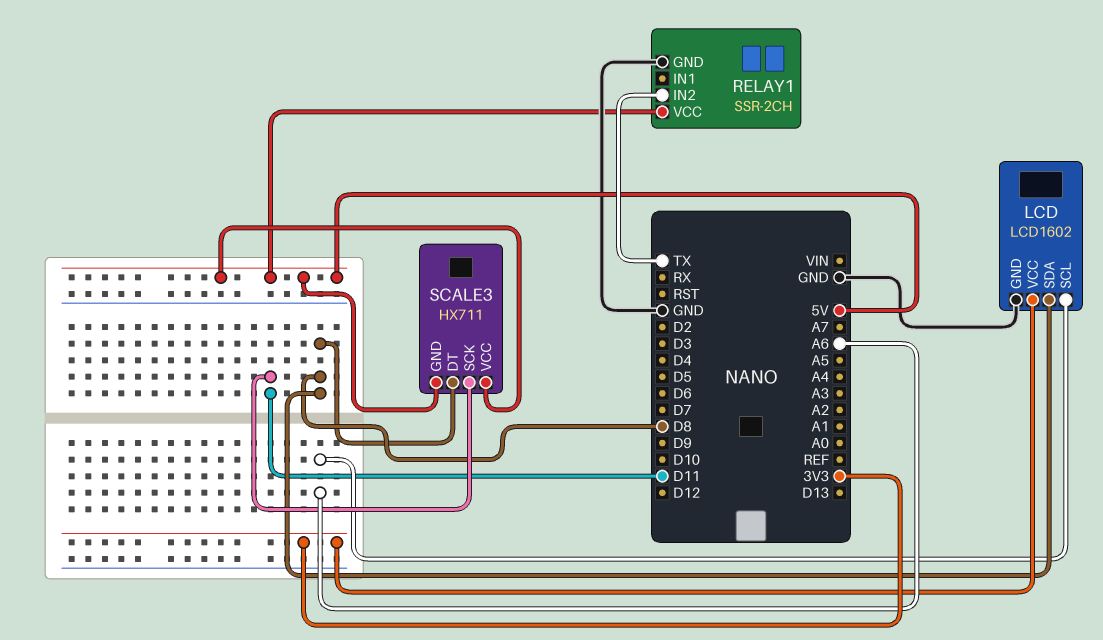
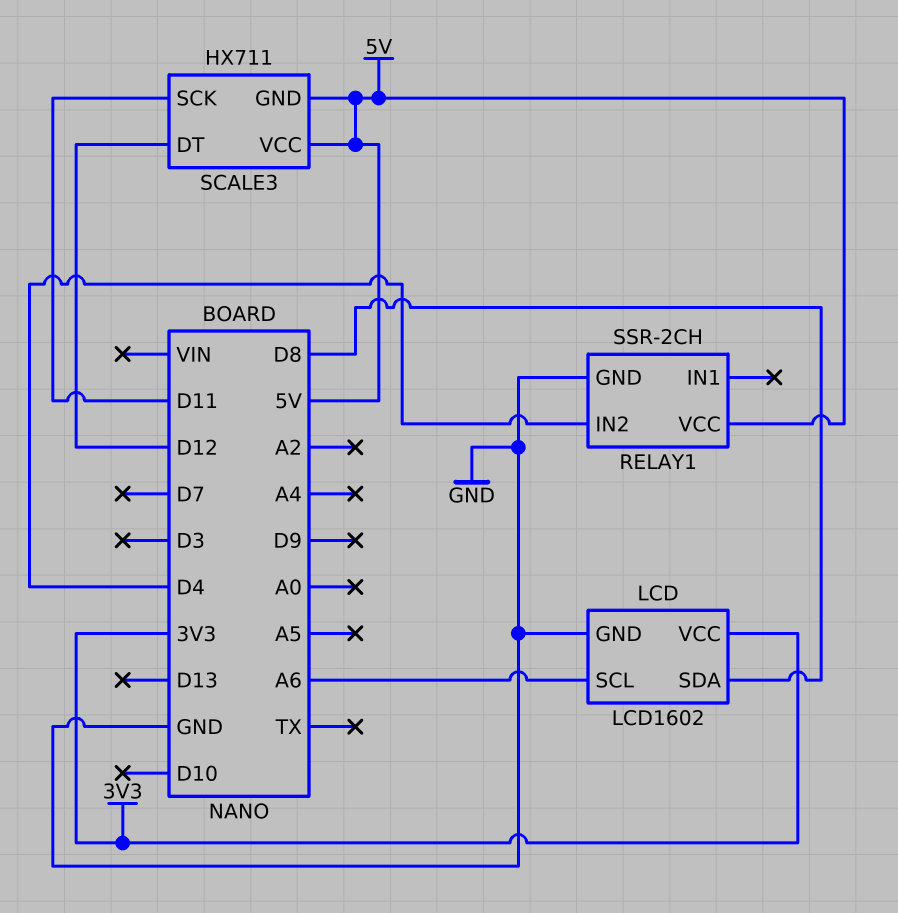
RELAY1 pin IN2: TX -> D4
SCALE3 pin DT: D8 -> D12

